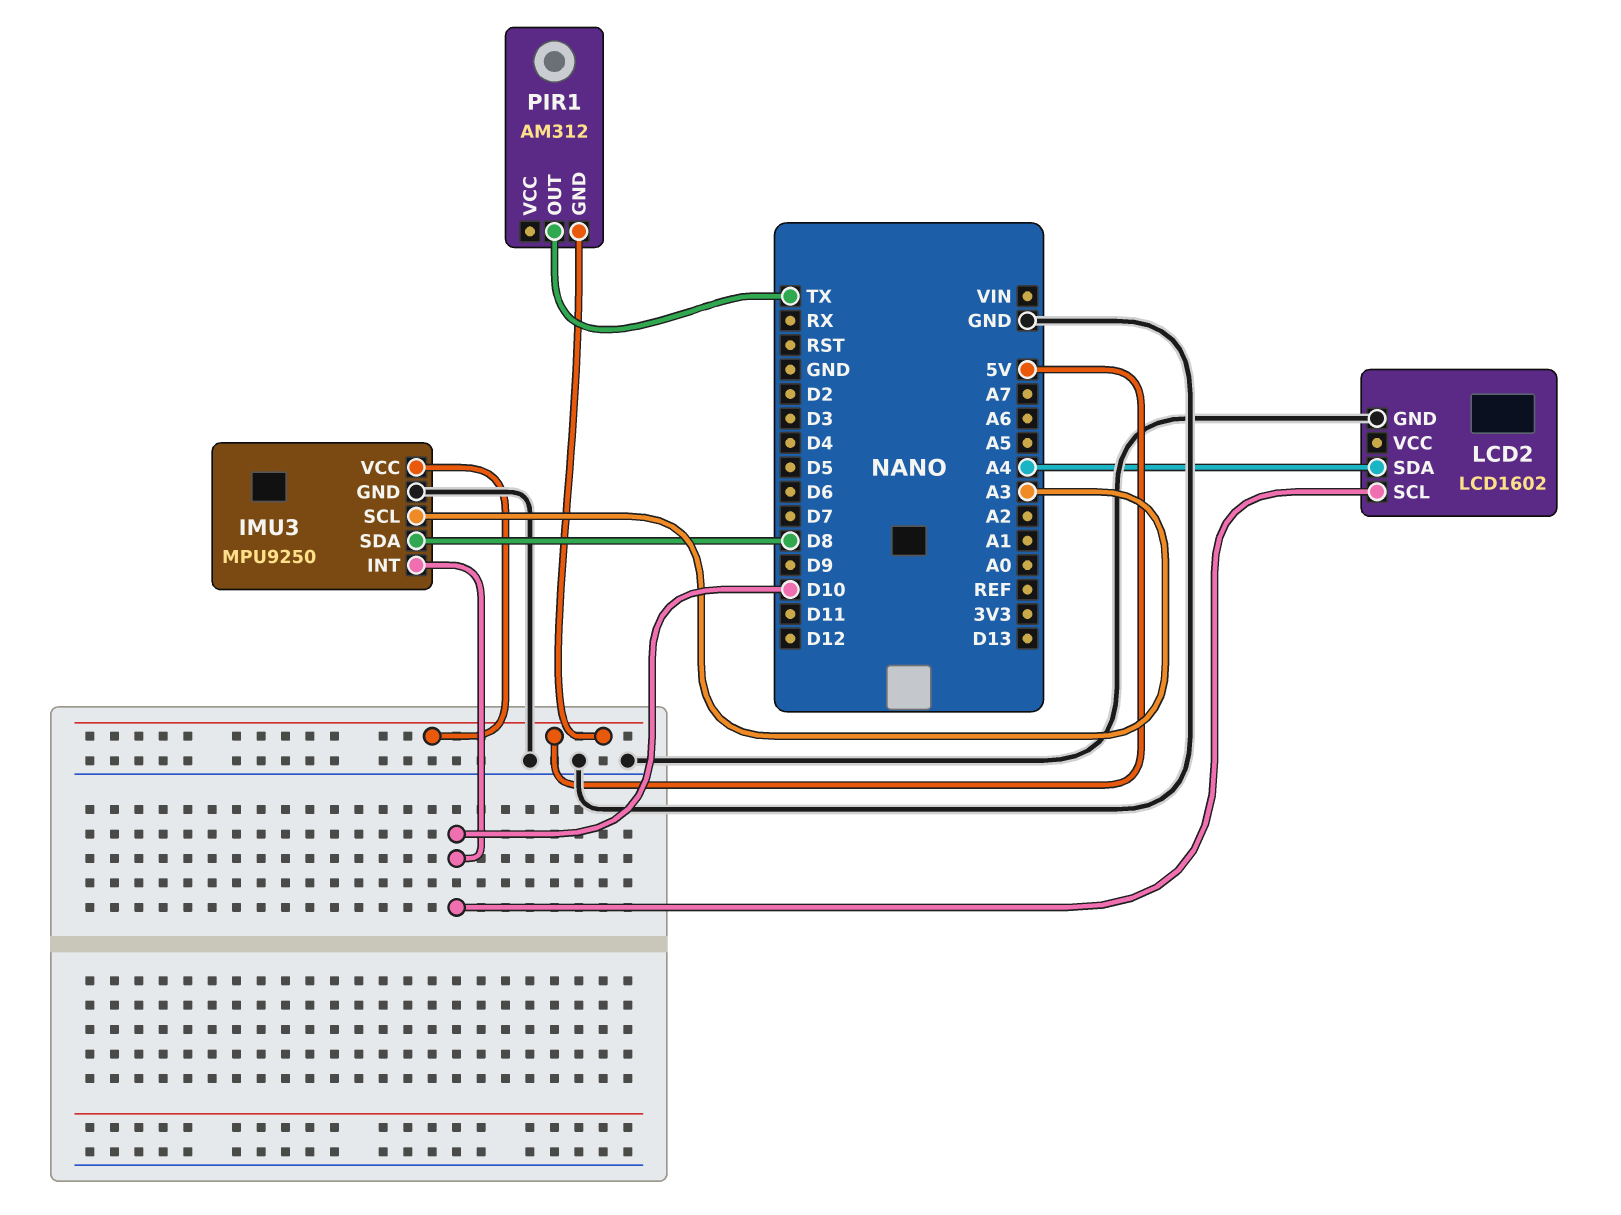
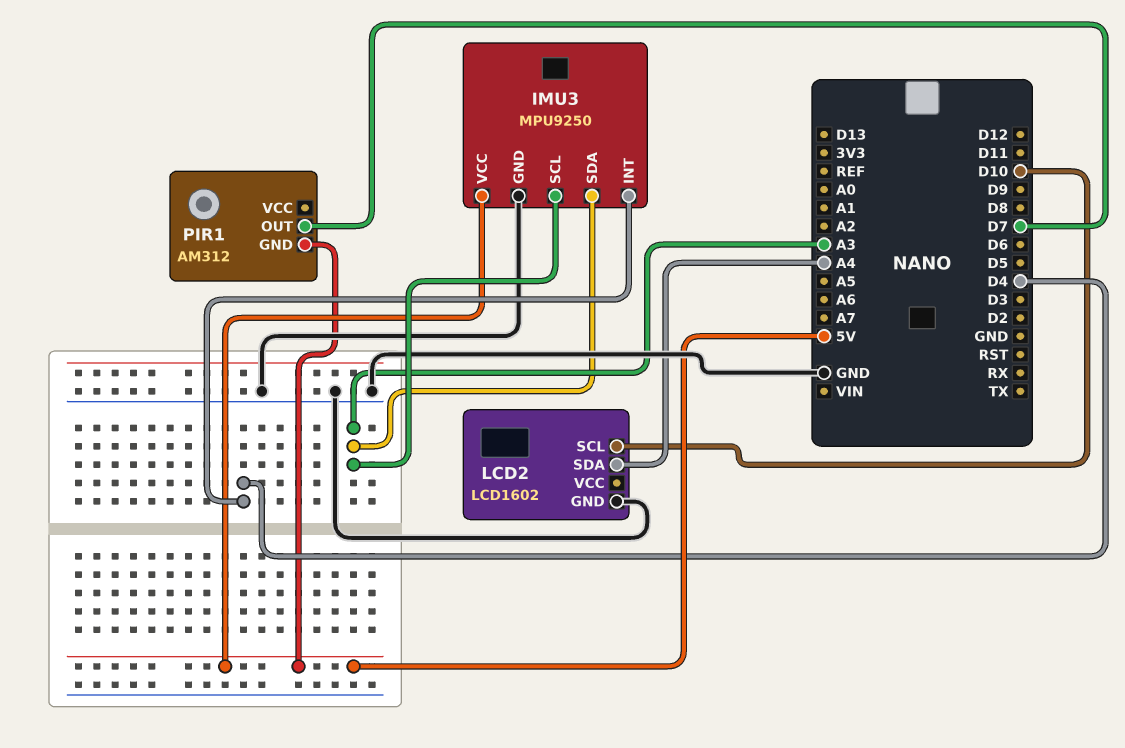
IMU3 pin INT: D10 -> D4
IMU3 pin SDA: D8 -> A3
PIR1 pin OUT: TX -> D7

